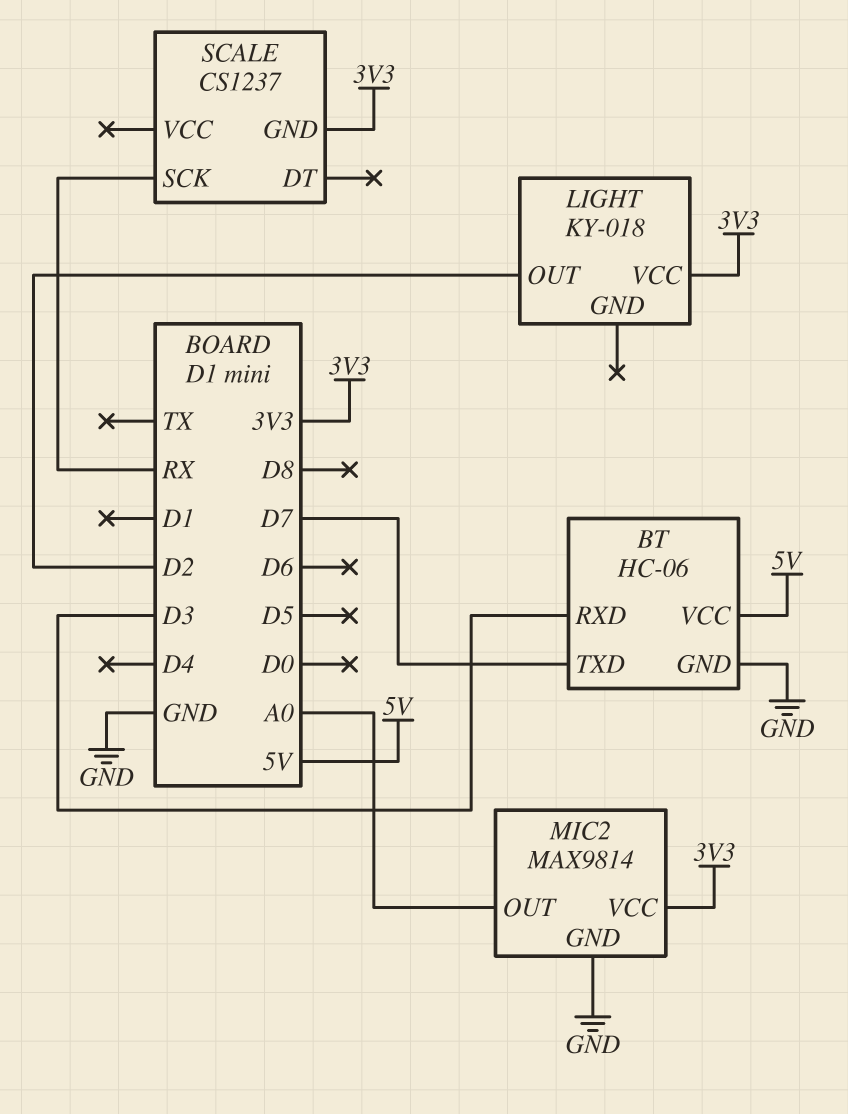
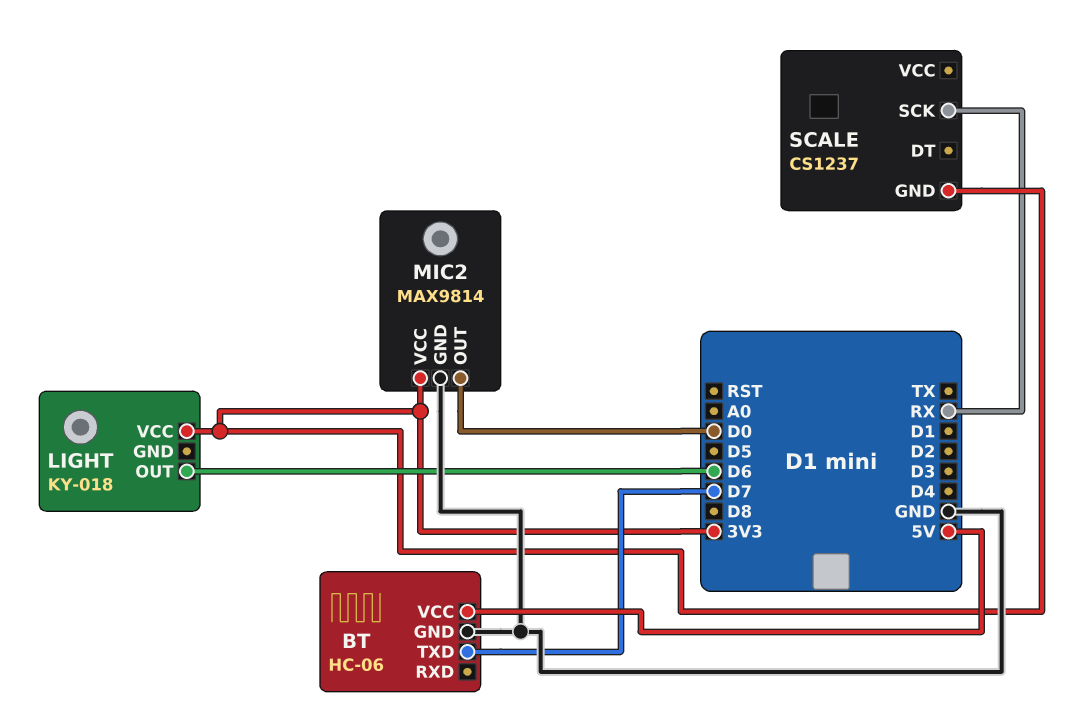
BT pin RXD: D3 -> none
LIGHT pin OUT: D2 -> D6
MIC2 pin OUT: A0 -> D0

